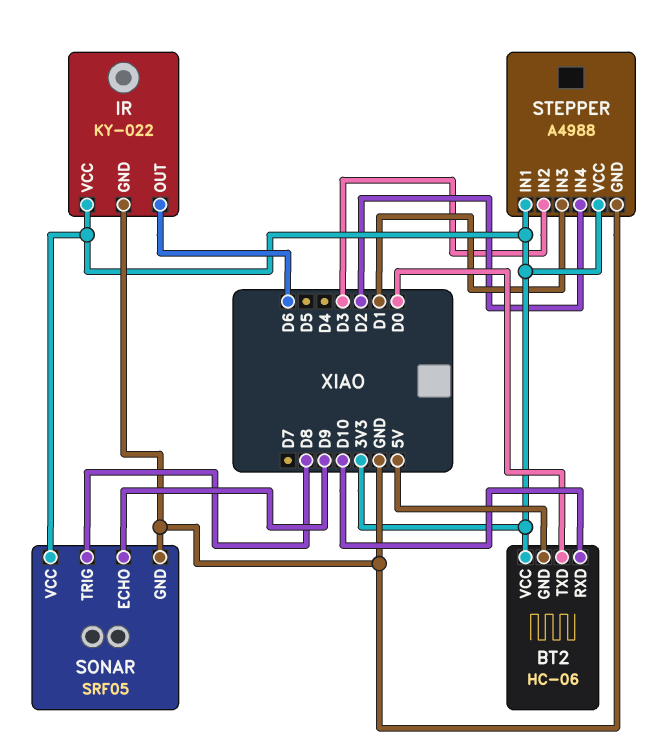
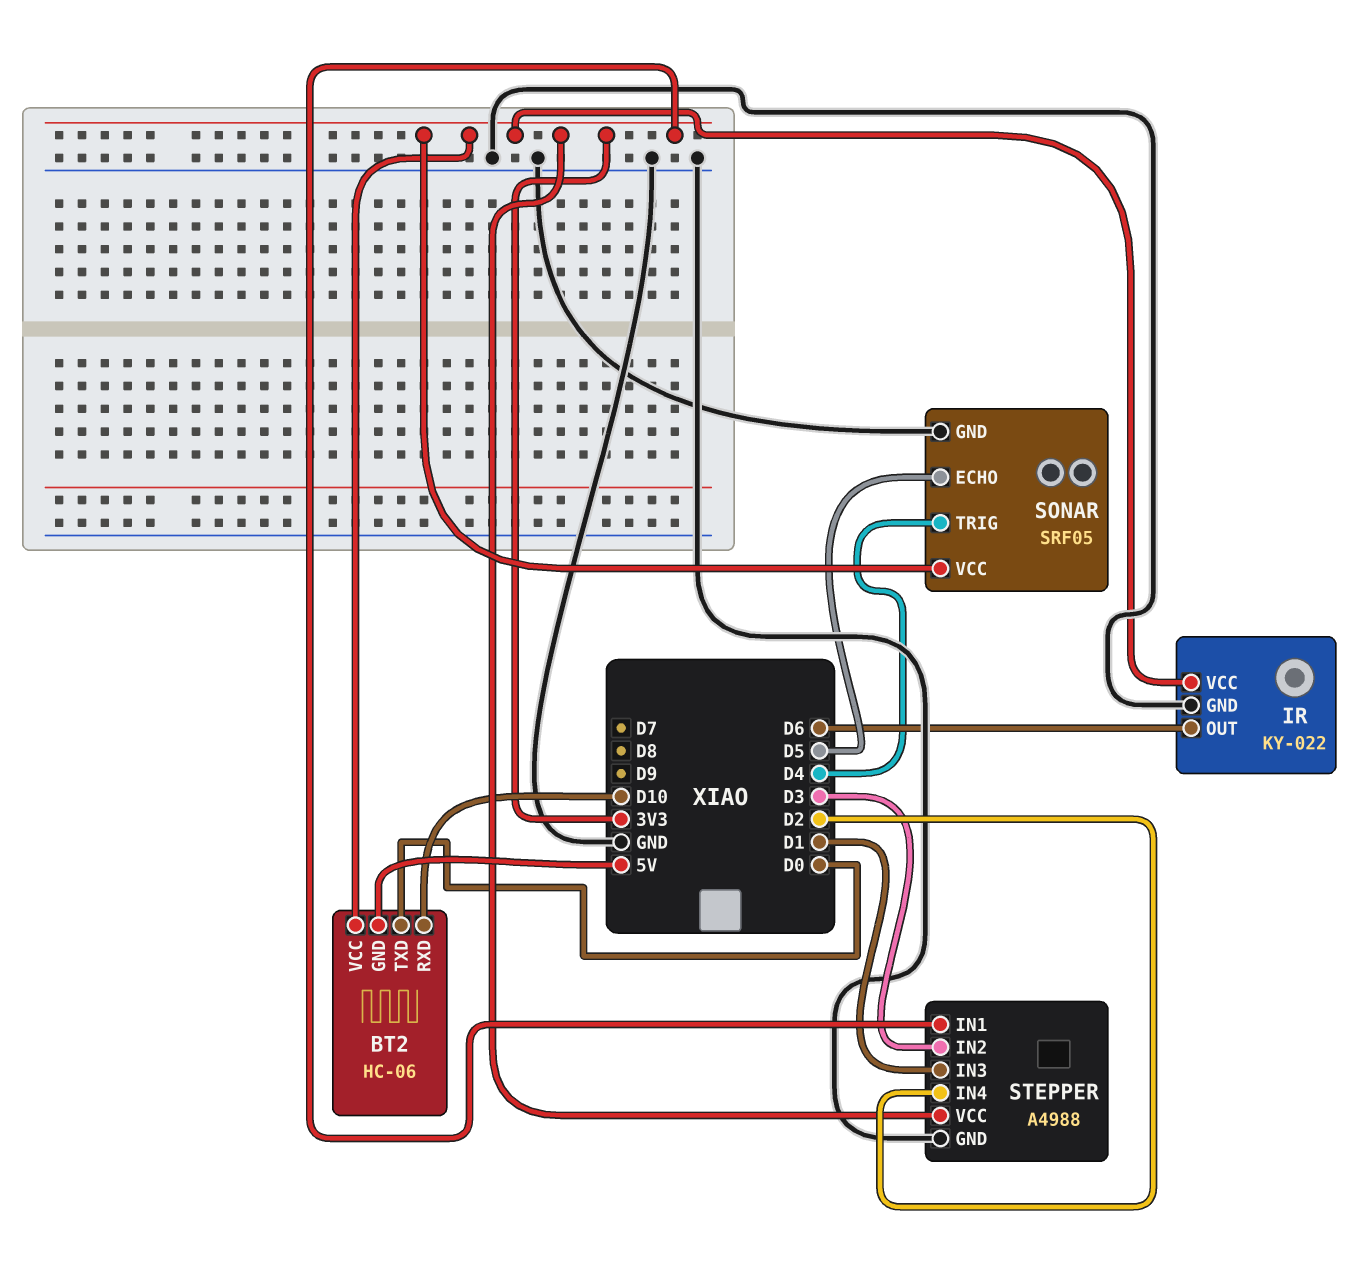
SONAR pin ECHO: D9 -> D5
SONAR pin TRIG: D8 -> D4

